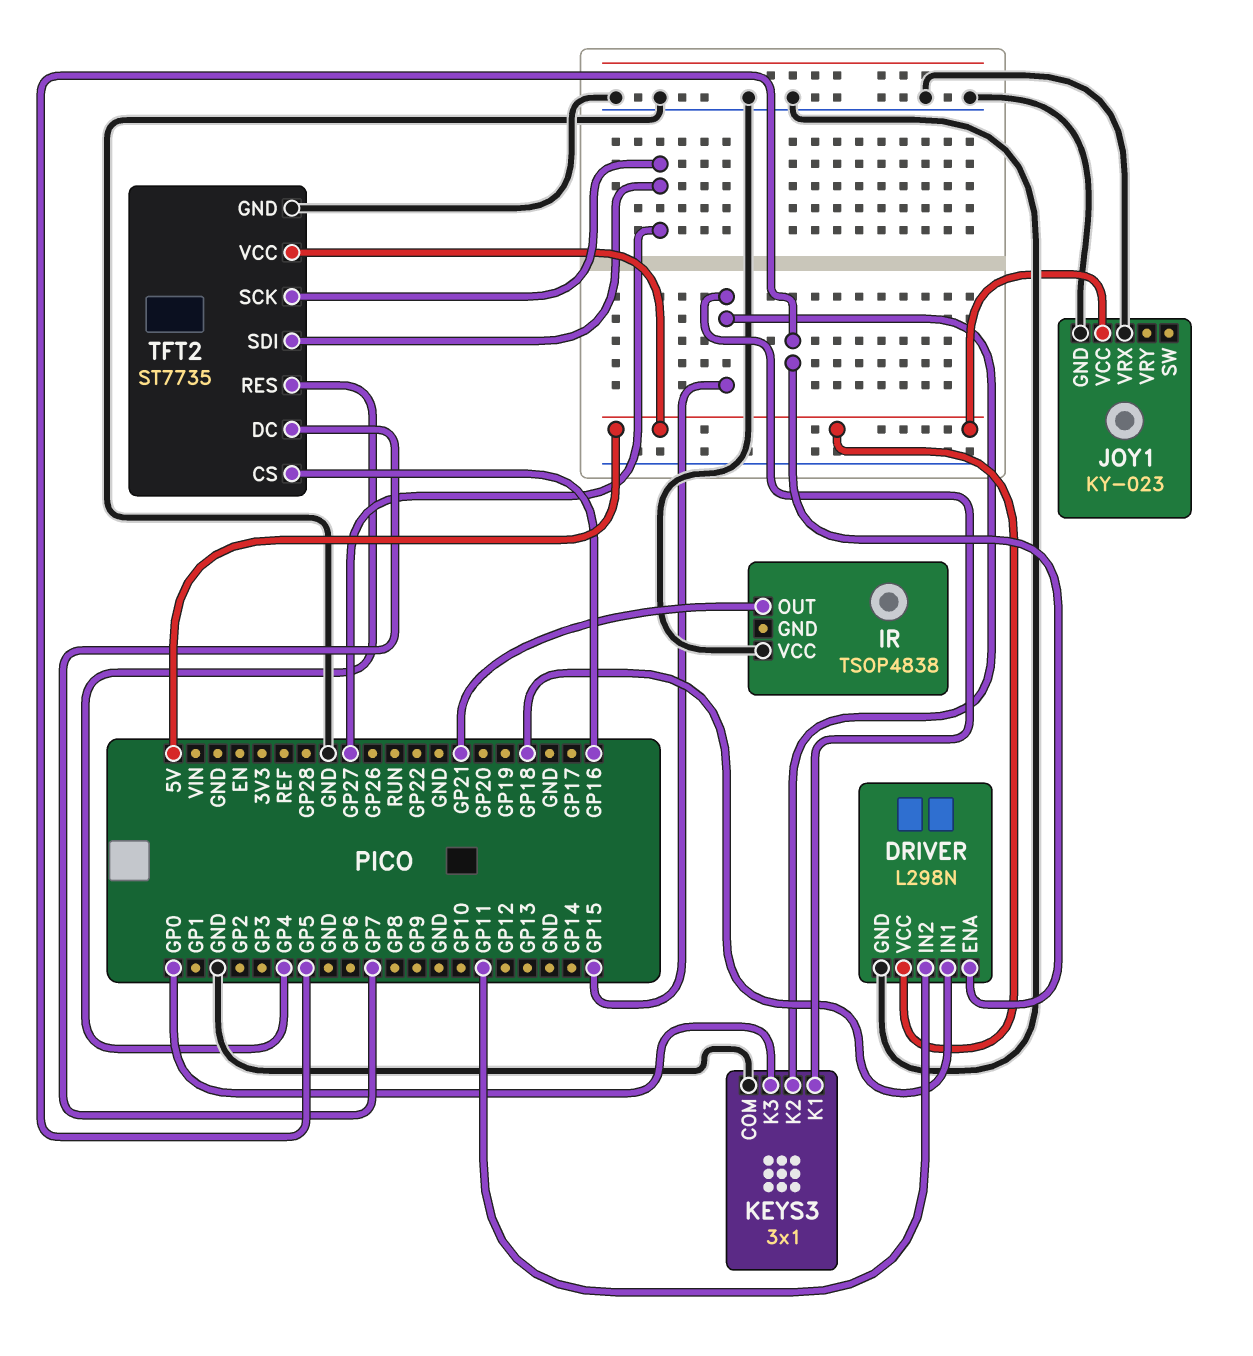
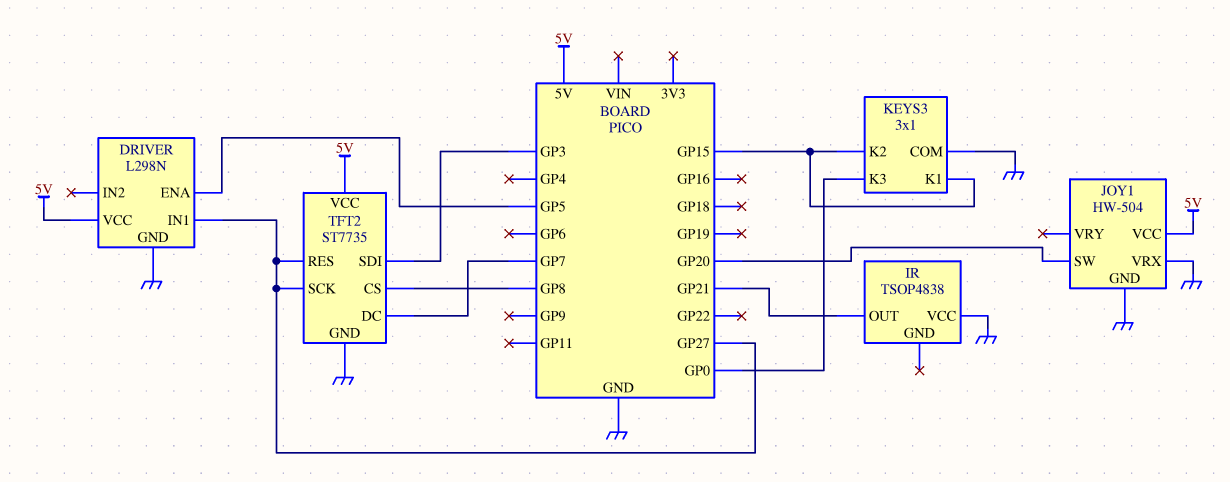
DRIVER pin IN1: GP18 -> GP27
DRIVER pin IN2: GP11 -> none
JOY1: KY-023 -> HW-504
JOY1 pin SW: none -> GP20
TFT2 pin CS: GP16 -> GP8
TFT2 pin RES: GP4 -> GP27
TFT2 pin SDI: GP27 -> GP3

